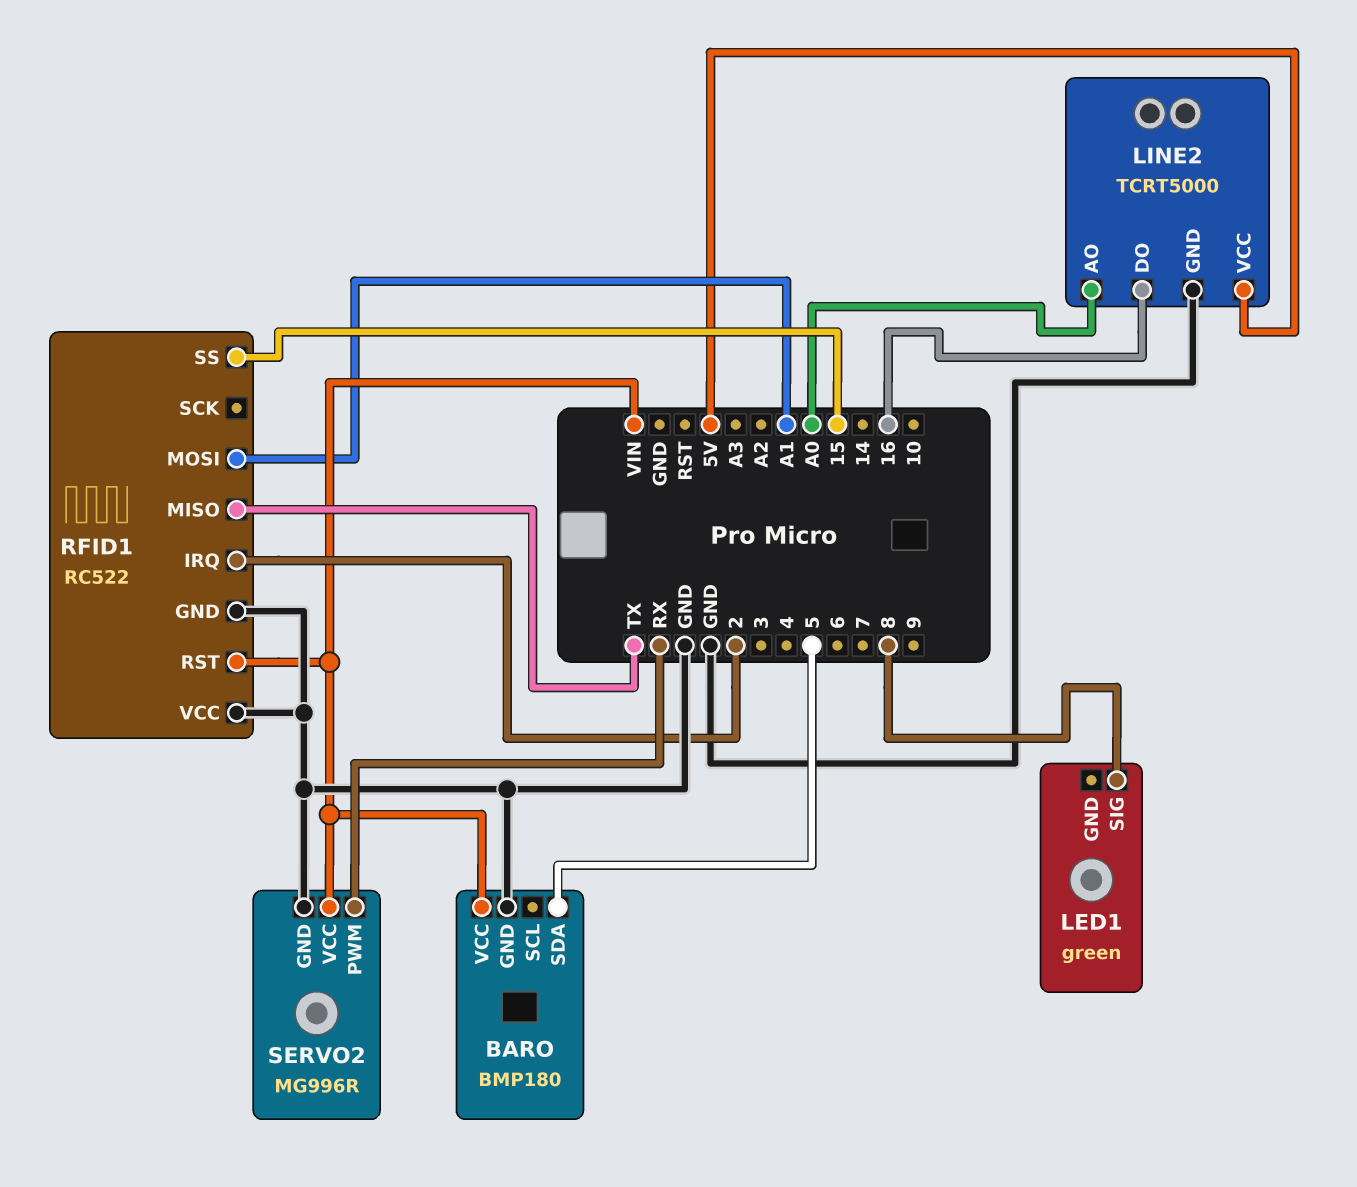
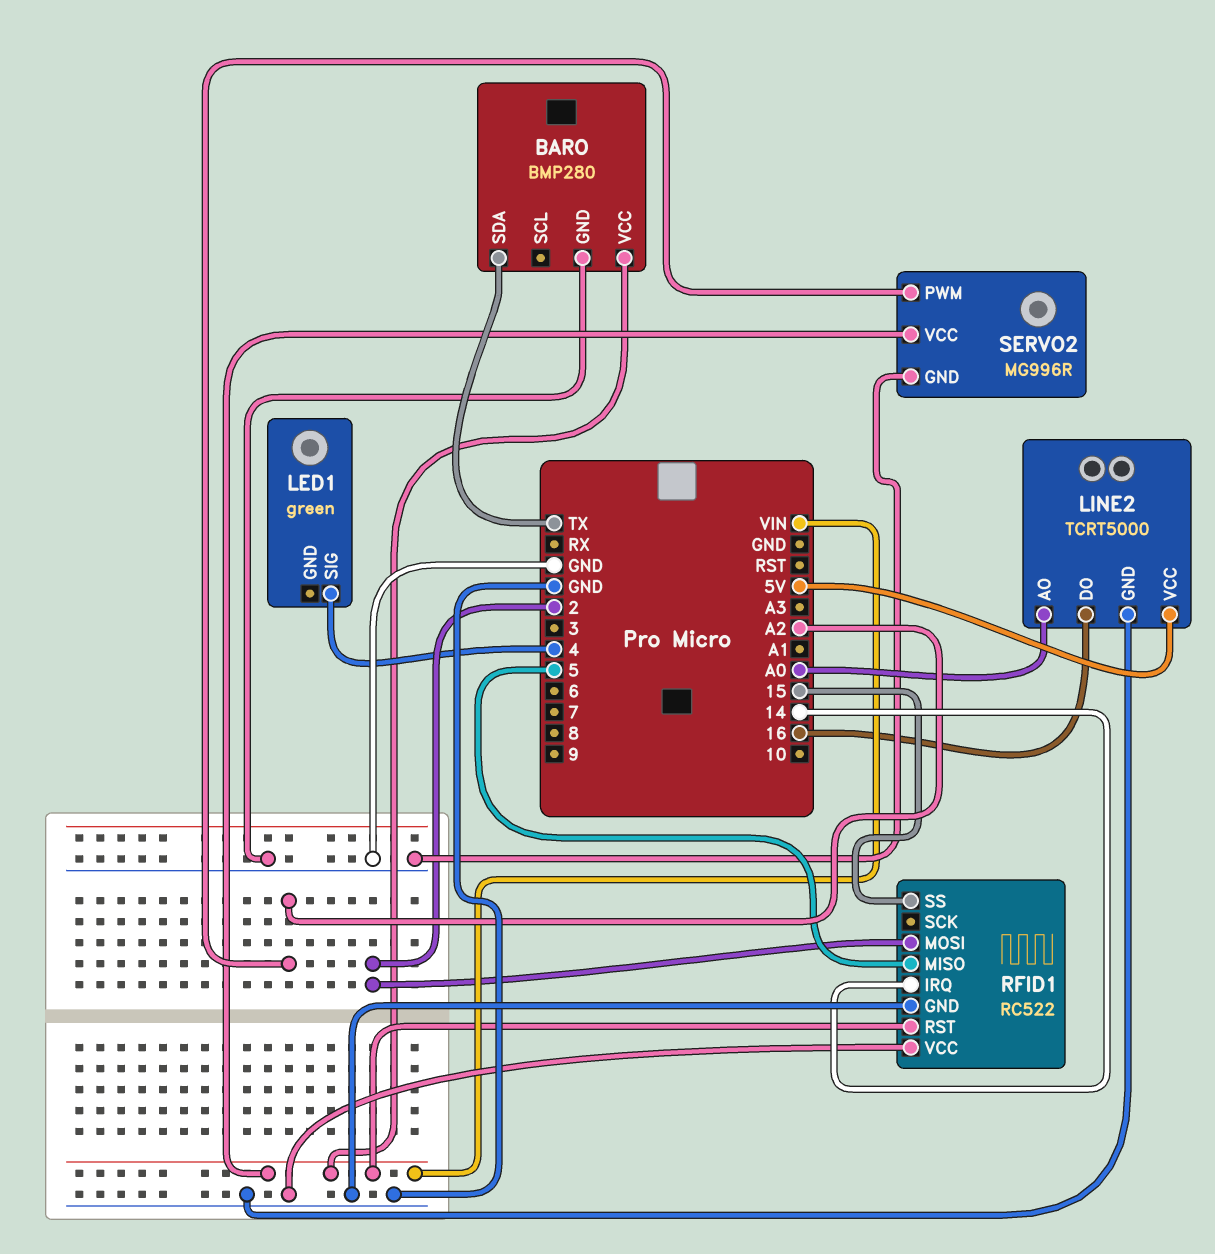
BARO: BMP180 -> BMP280
BARO pin SDA: 5 -> TX
LED1 pin SIG: 8 -> 4
RFID1 pin IRQ: 2 -> 14
RFID1 pin MISO: TX -> 5
RFID1 pin MOSI: A1 -> 2
SERVO2 pin PWM: RX -> A2

